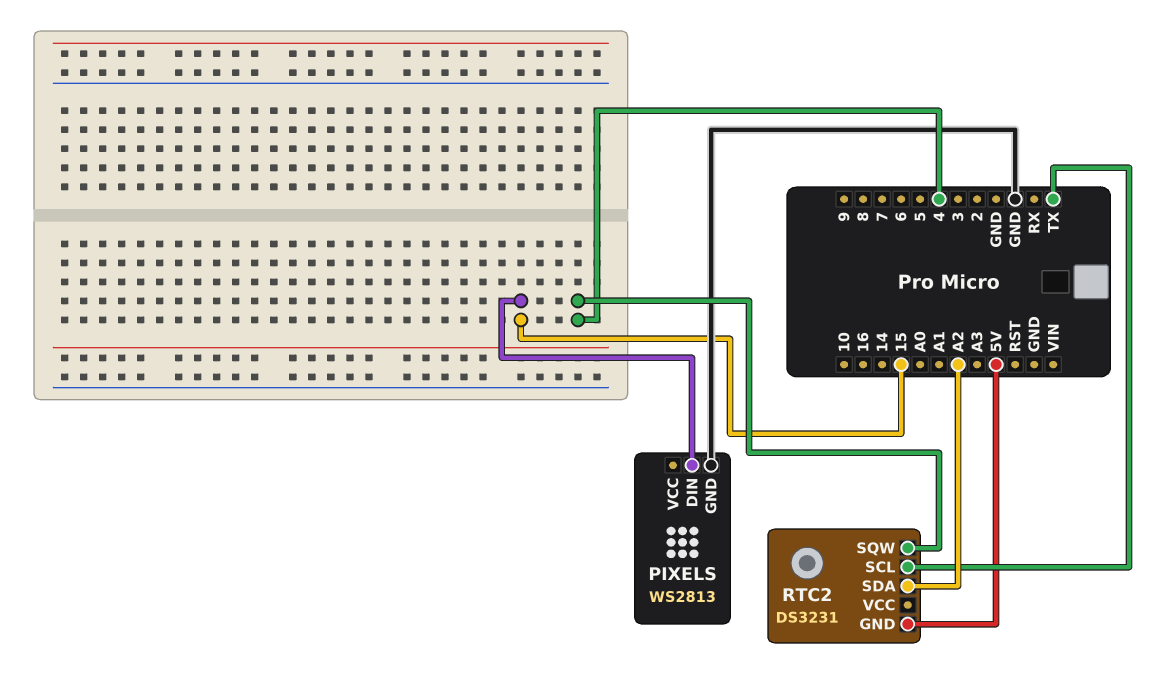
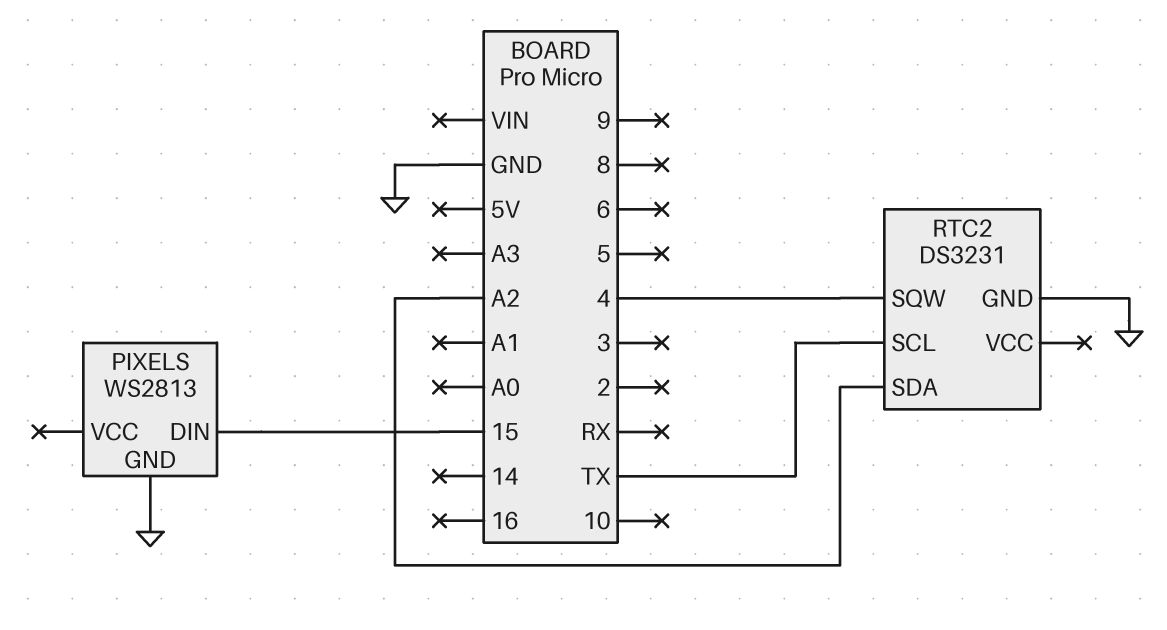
RTC2 pin GND: 5V -> GND

